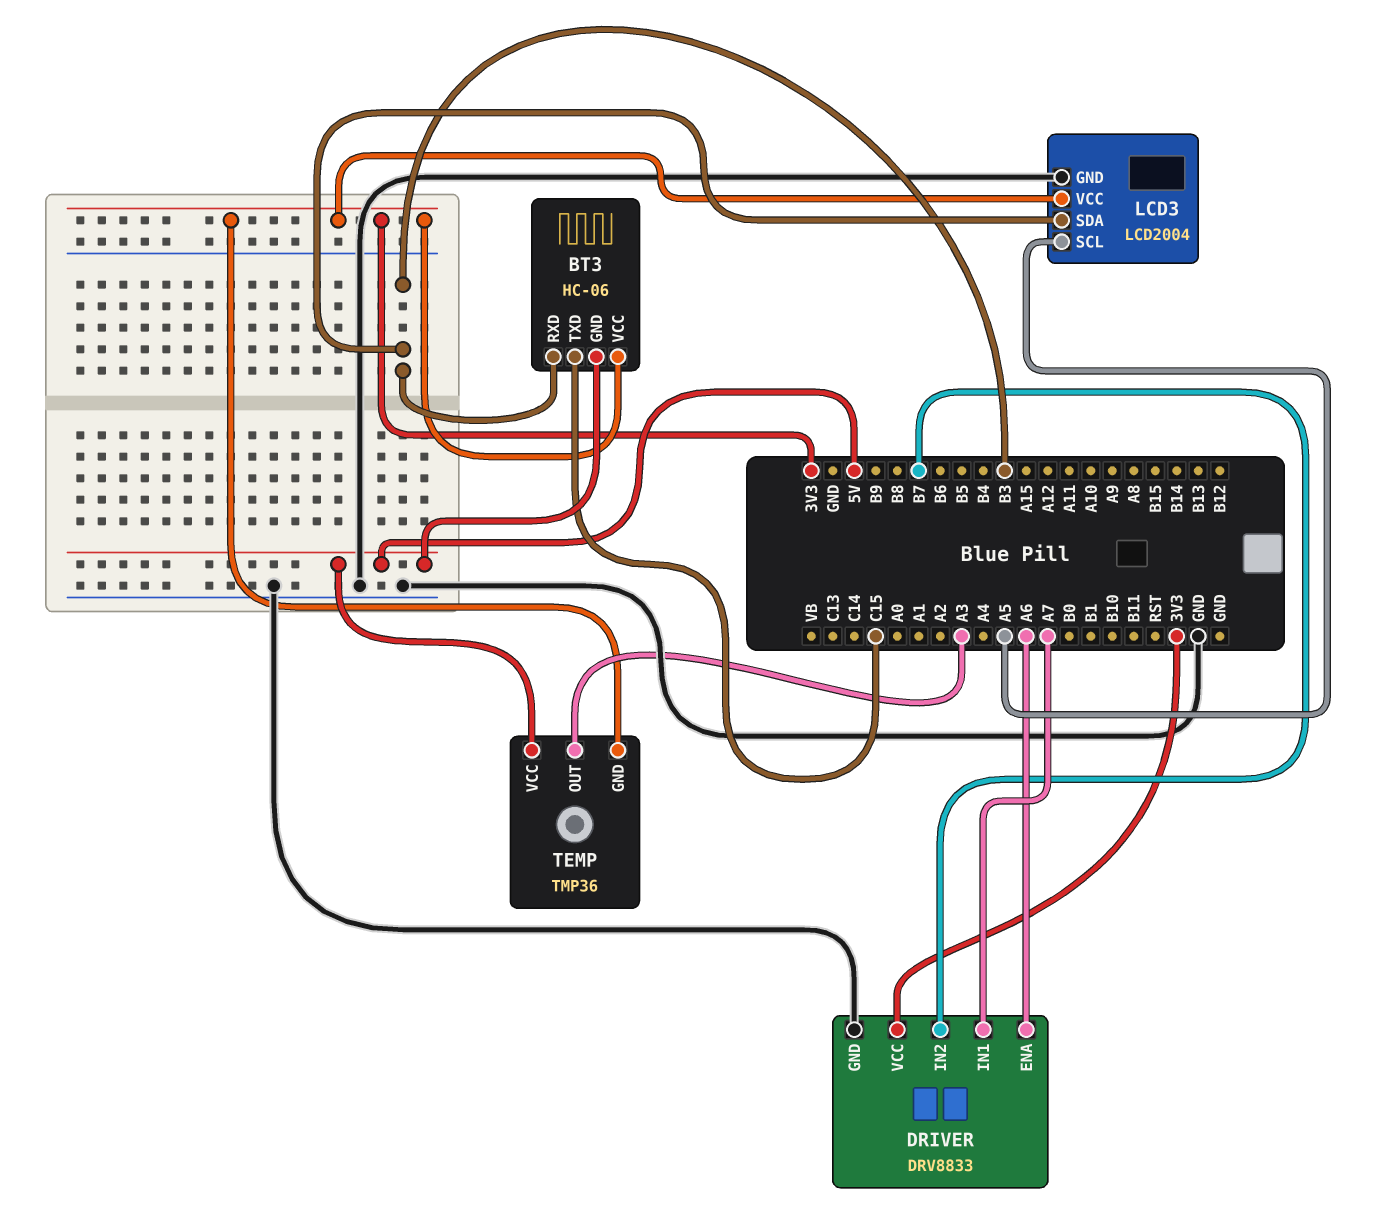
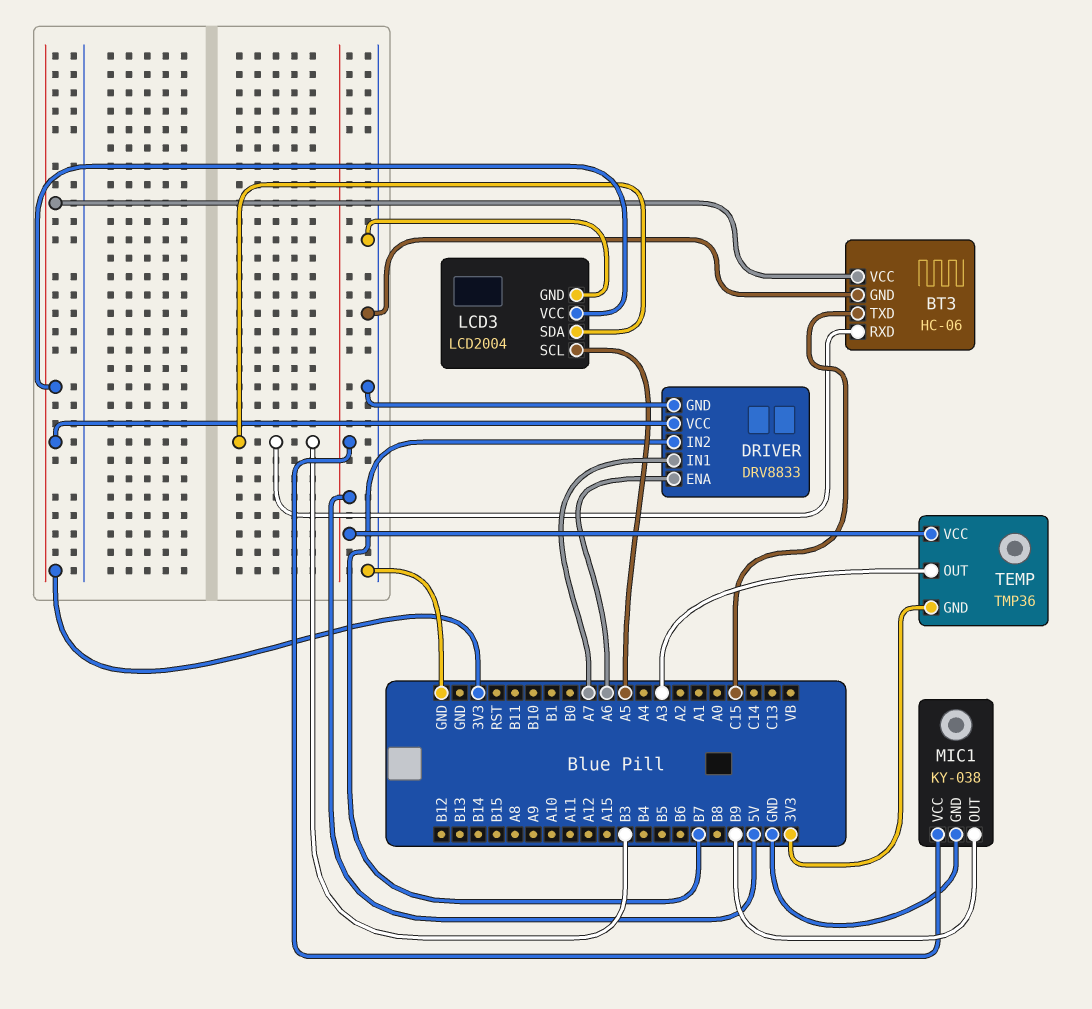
BT3 pin GND: 5V -> GND
MIC1: none -> KY-038
MIC1 pin GND: none -> GND
MIC1 pin OUT: none -> B9
MIC1 pin VCC: none -> 5V

